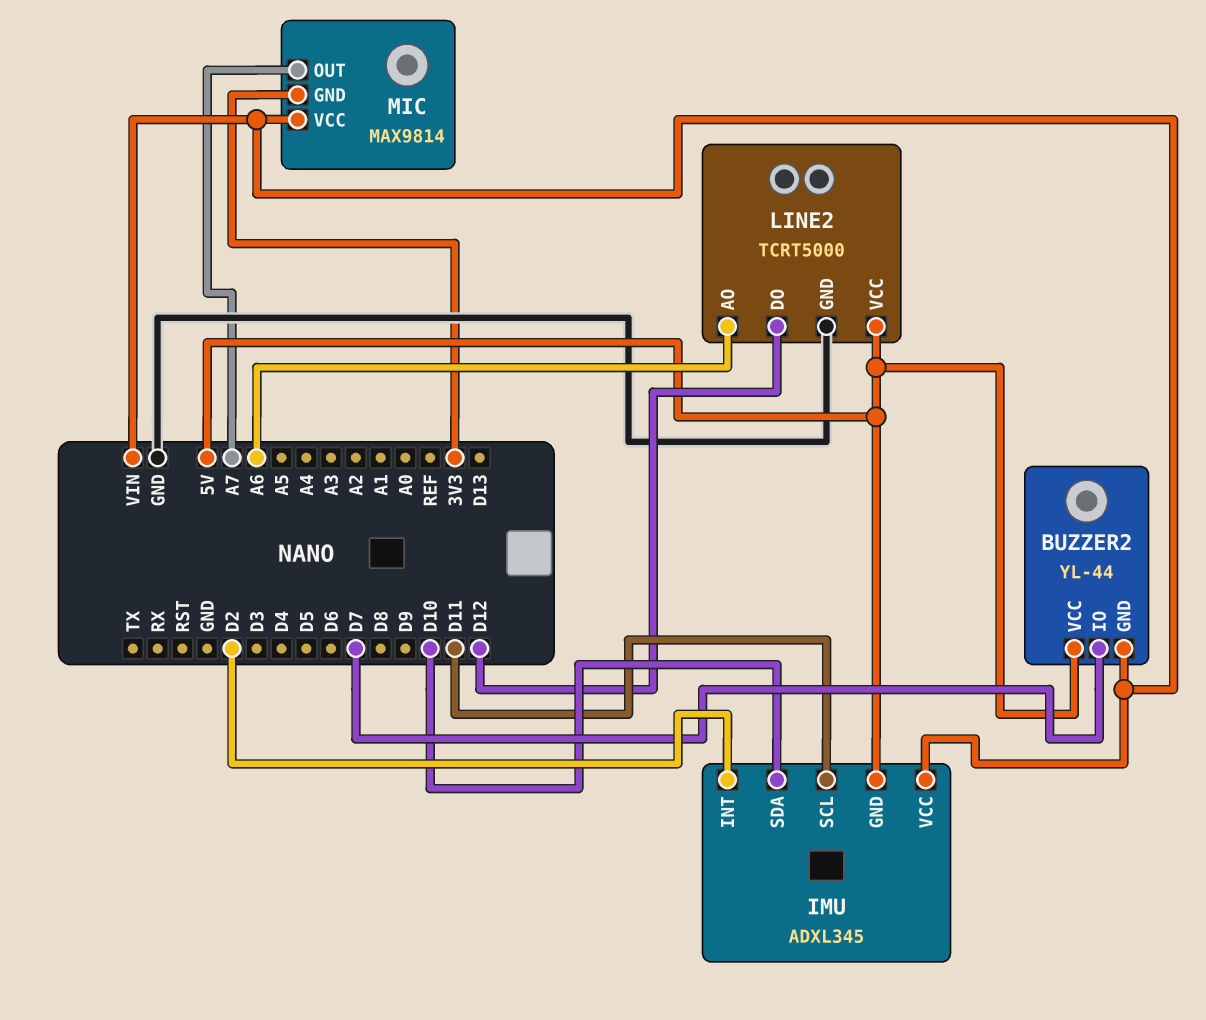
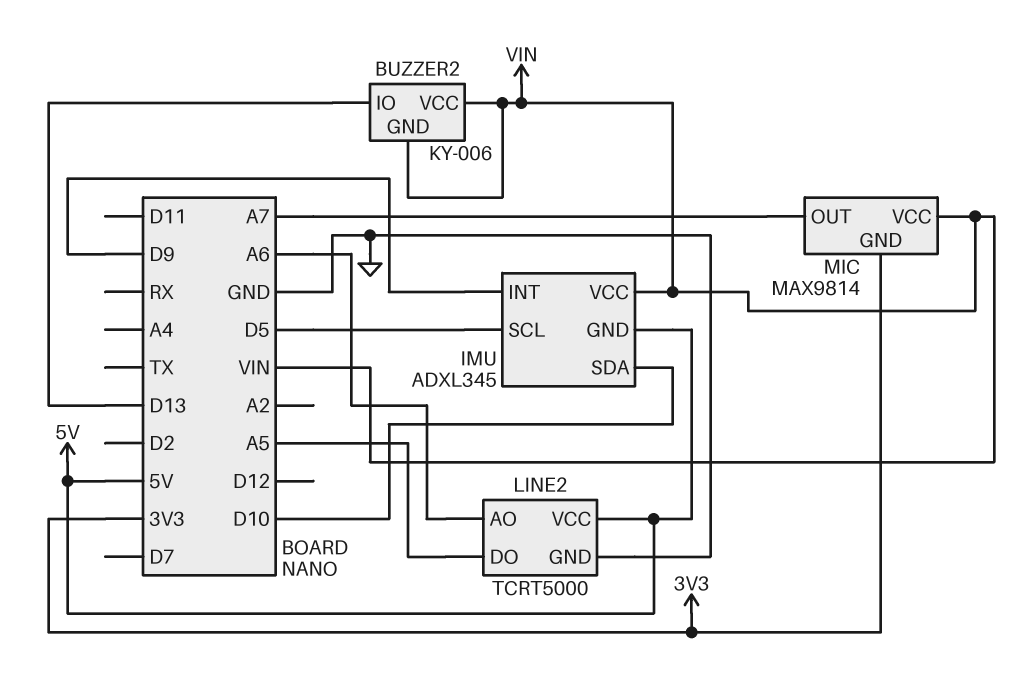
BUZZER2: YL-44 -> KY-006
BUZZER2 pin IO: D7 -> D13
BUZZER2 pin VCC: 5V -> VIN
IMU pin INT: D2 -> D9
IMU pin SCL: D11 -> D5
LINE2 pin DO: D12 -> A5

